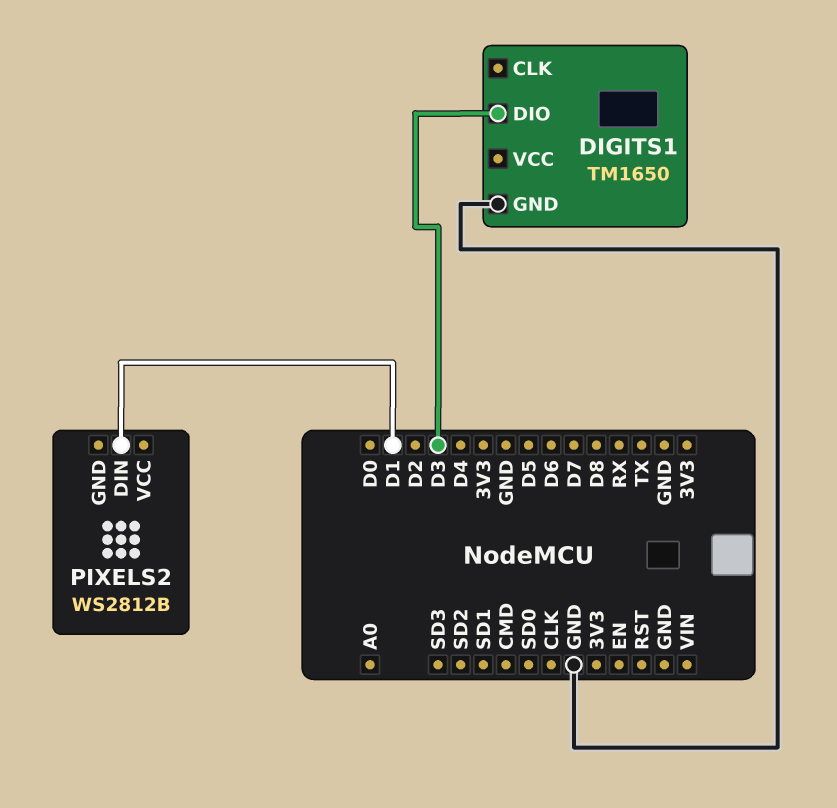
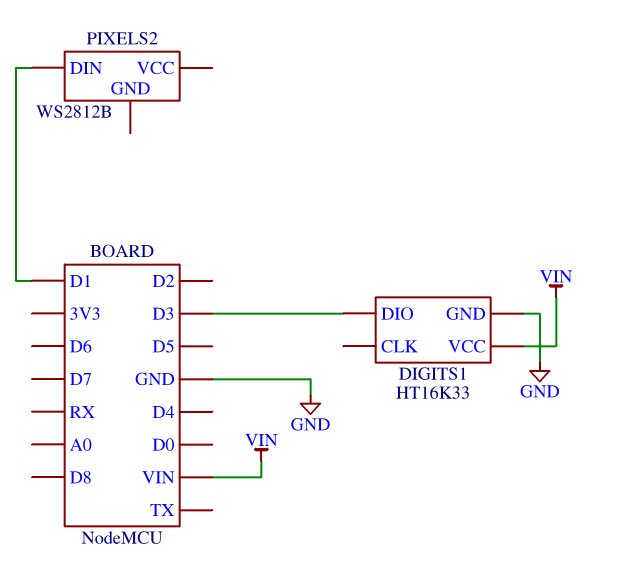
DIGITS1: TM1650 -> HT16K33
DIGITS1 pin VCC: none -> VIN

